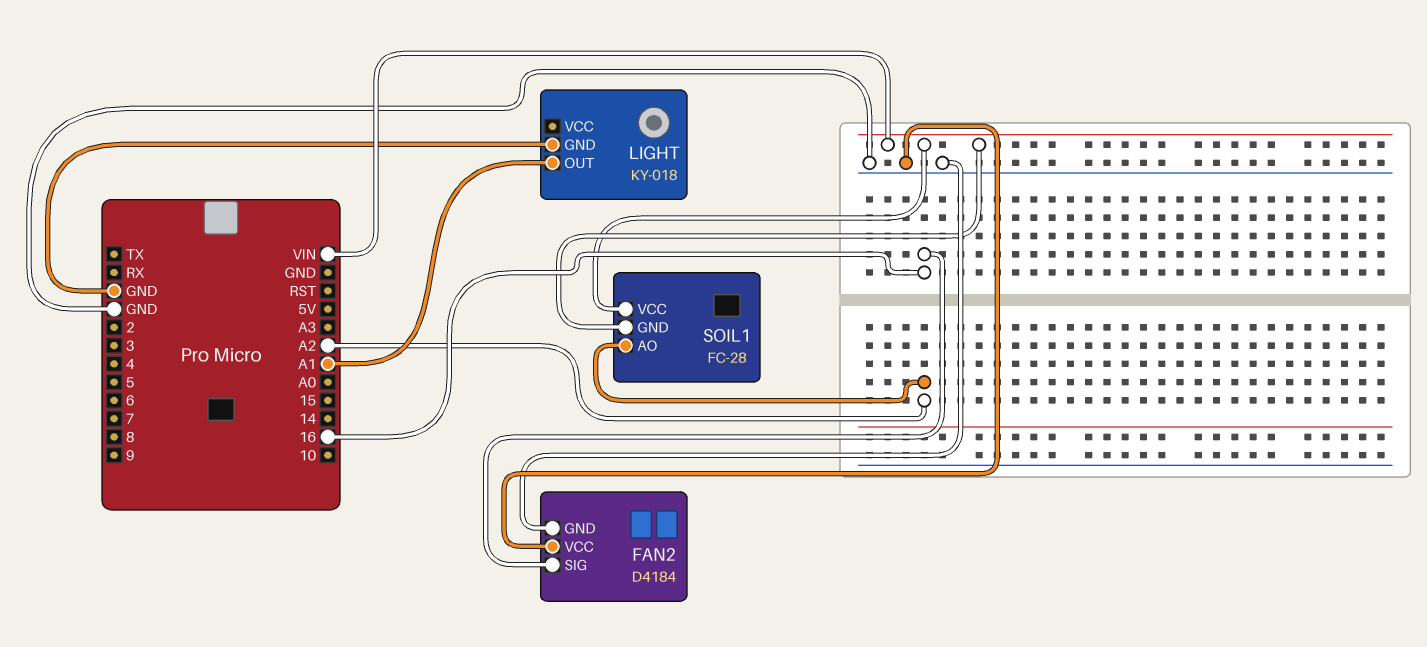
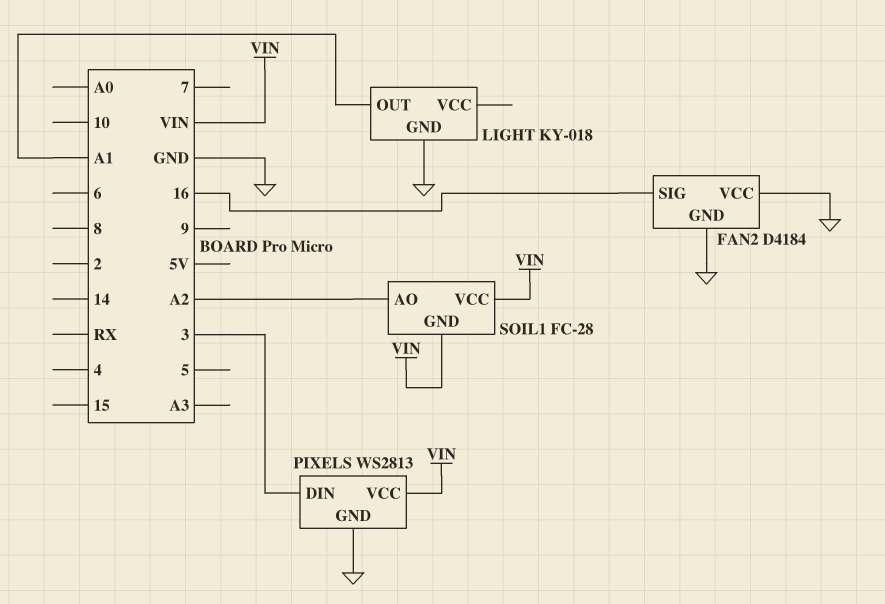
PIXELS: none -> WS2813
PIXELS pin DIN: none -> 3
PIXELS pin GND: none -> GND
PIXELS pin VCC: none -> VIN

